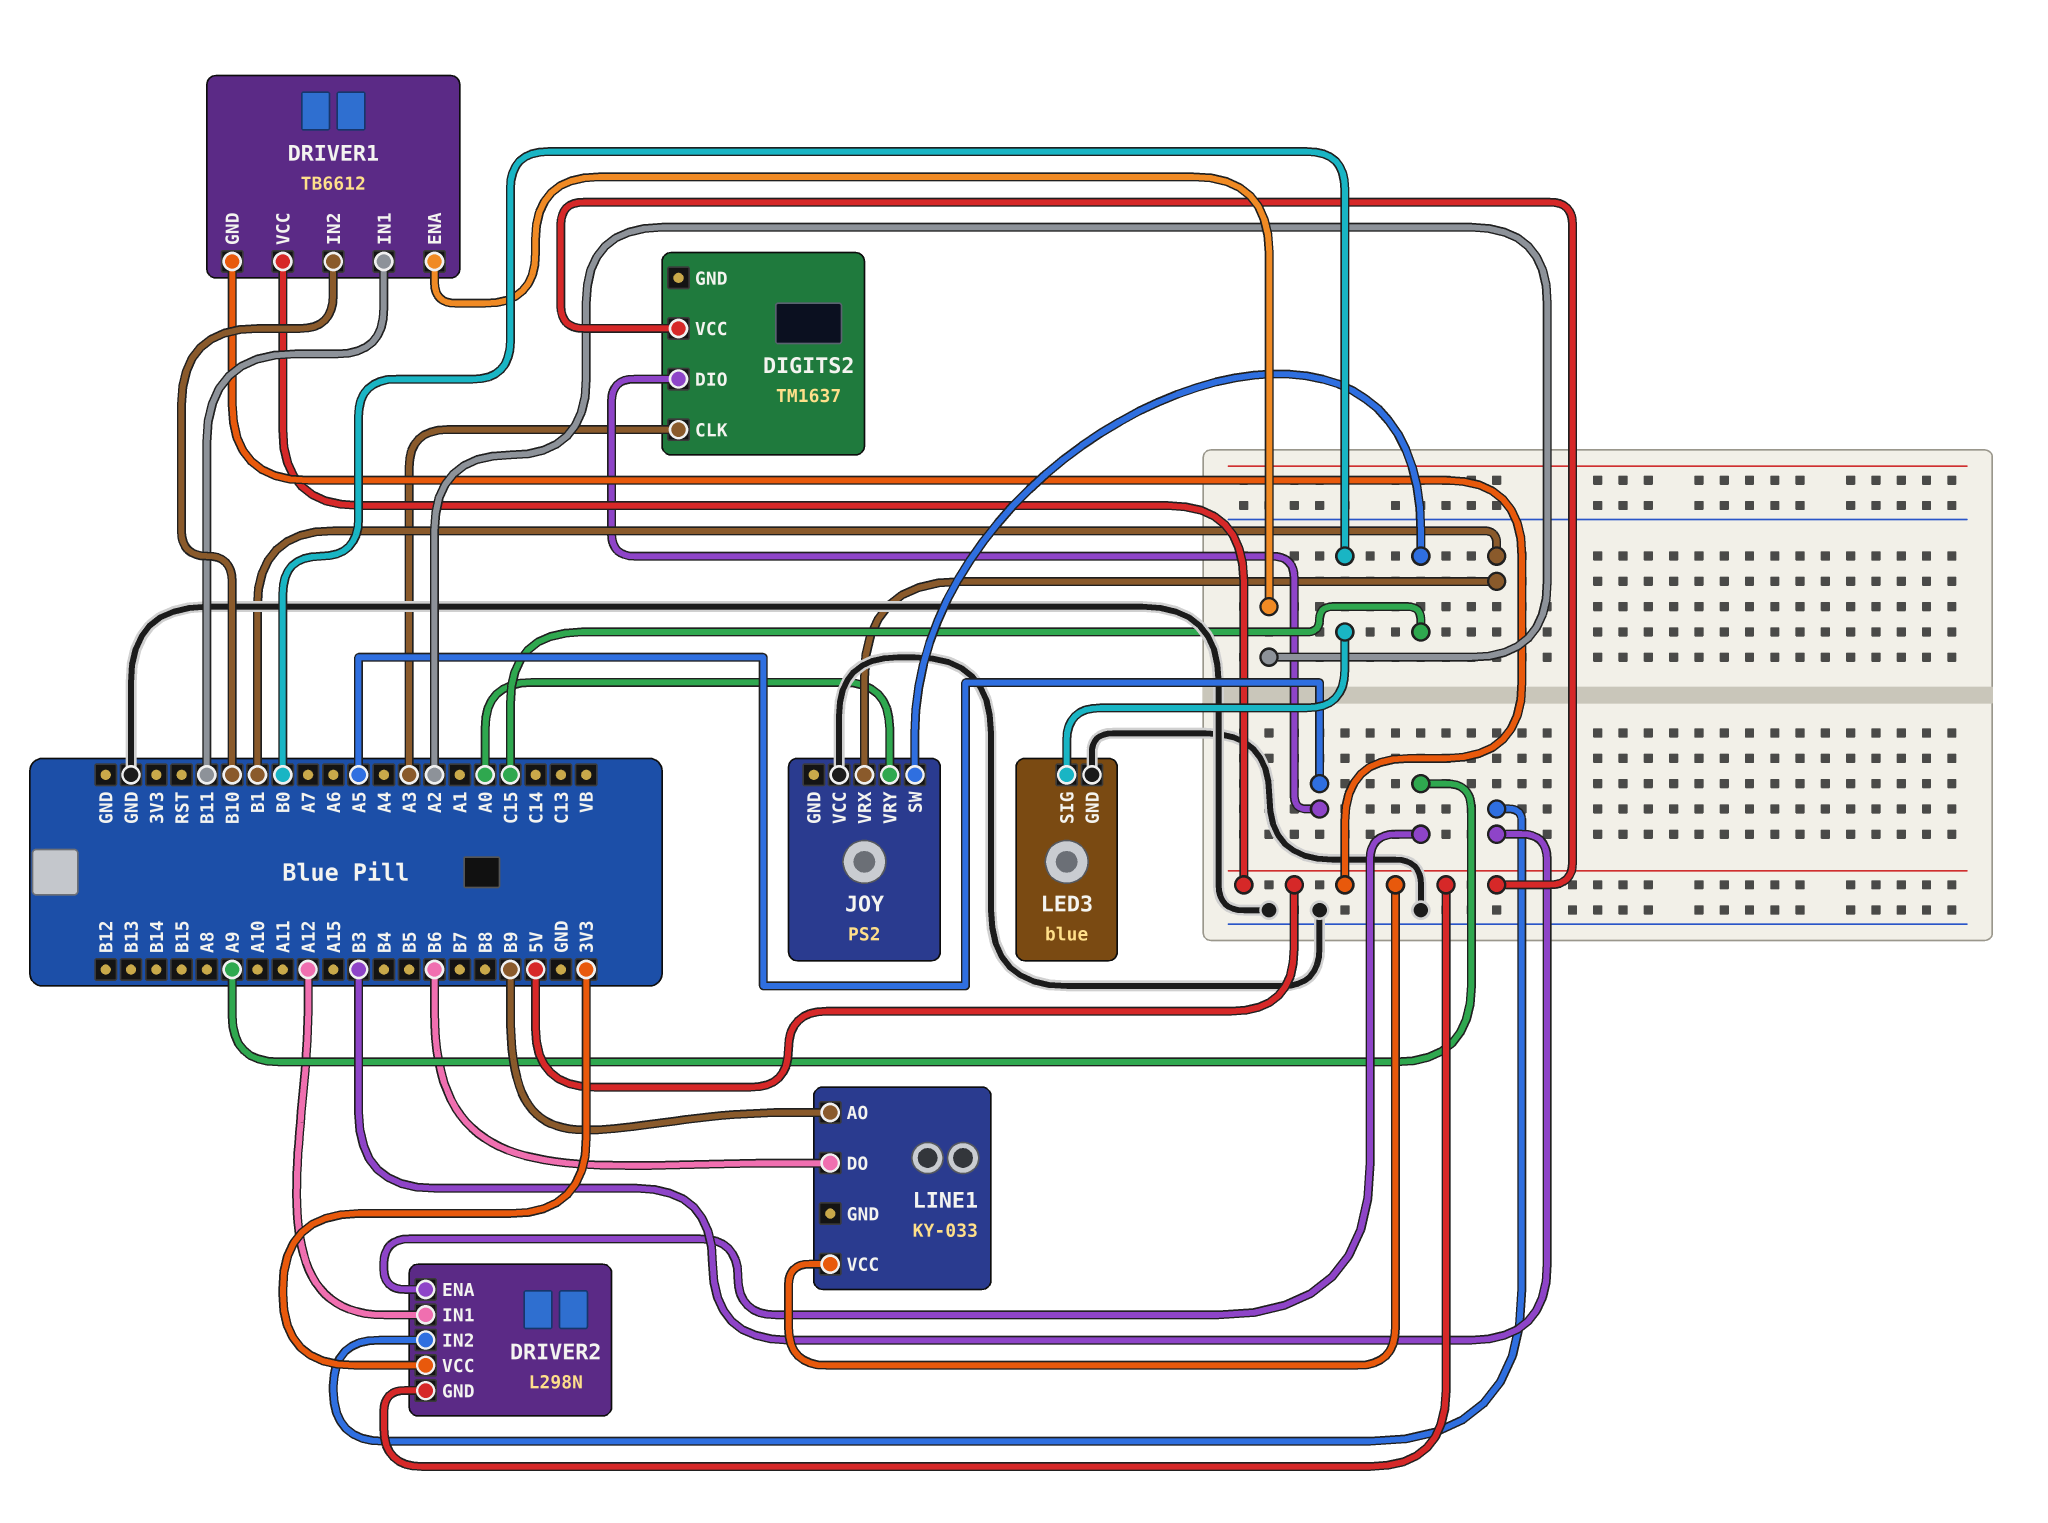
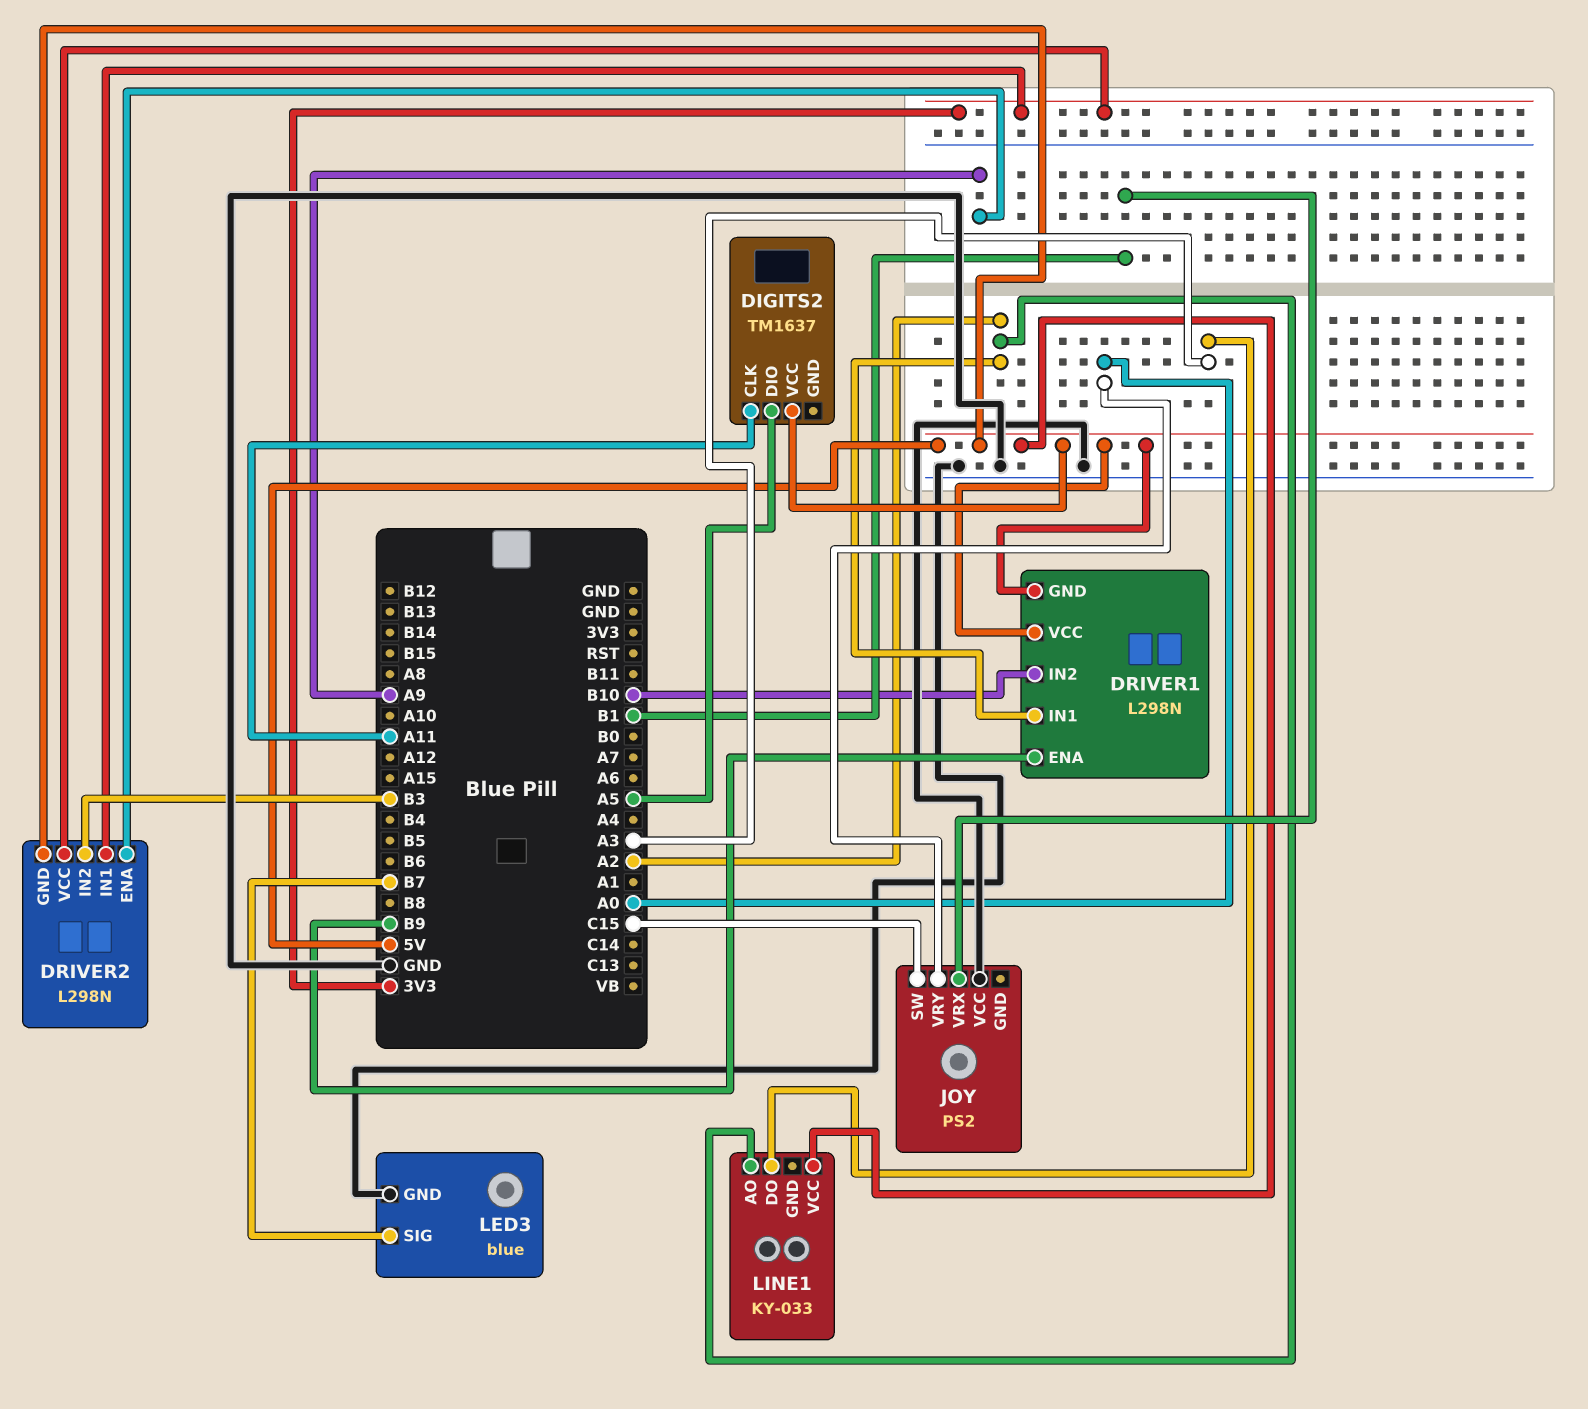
DIGITS2 pin CLK: A3 -> A11
DRIVER1: TB6612 -> L298N
DRIVER1 pin ENA: A2 -> B9
DRIVER1 pin IN1: B11 -> A2
DRIVER2 pin IN1: A12 -> 3V3
LED3 pin SIG: B0 -> B7
LINE1 pin AO: B9 -> A2
LINE1 pin DO: B6 -> A3

